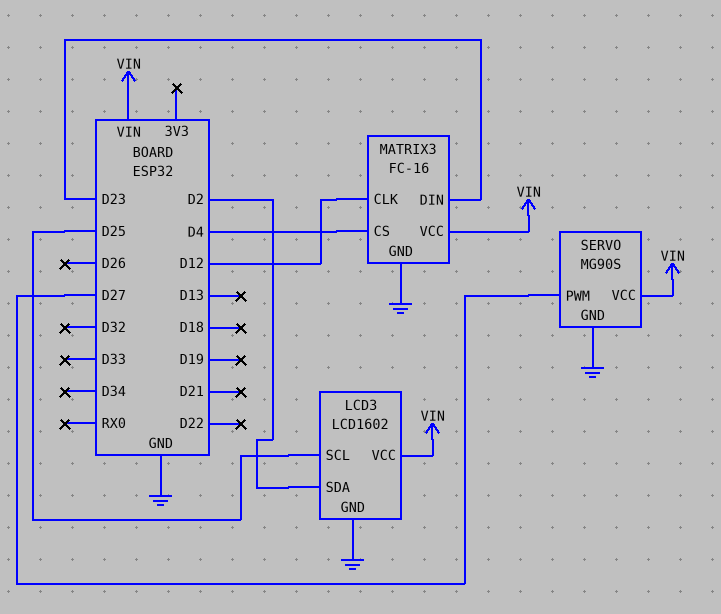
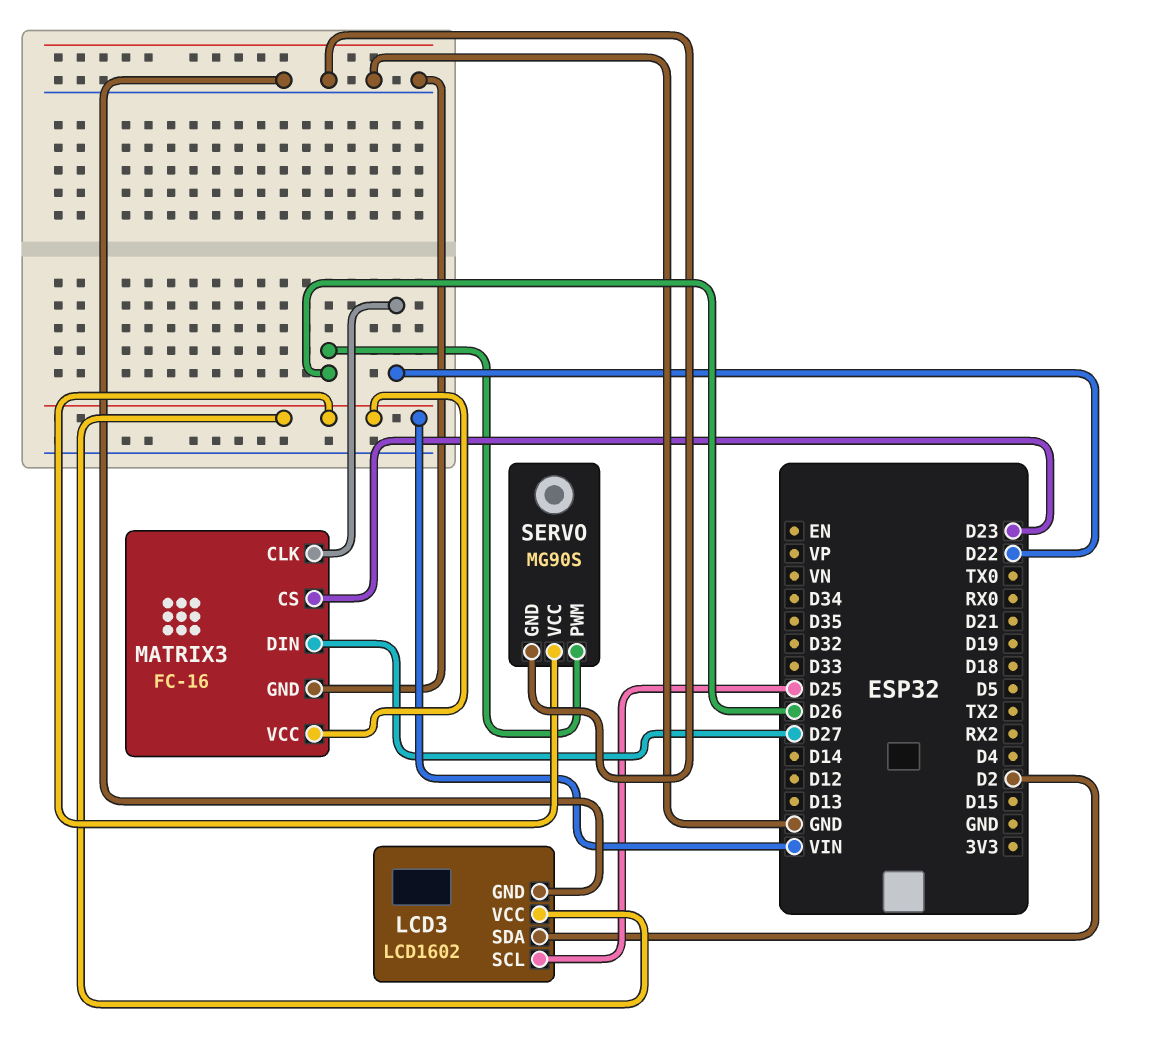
MATRIX3 pin CLK: D12 -> D22
MATRIX3 pin CS: D4 -> D23
MATRIX3 pin DIN: D23 -> D27
SERVO pin PWM: D27 -> D26

